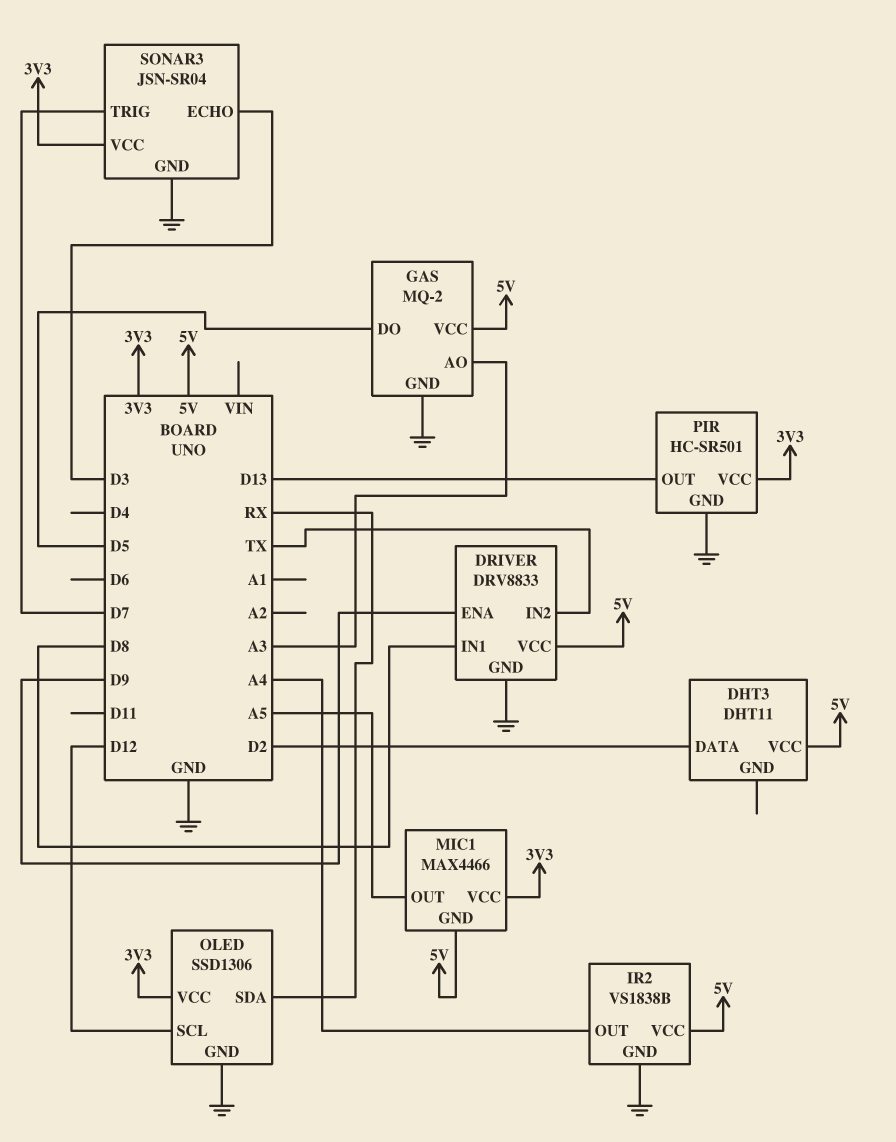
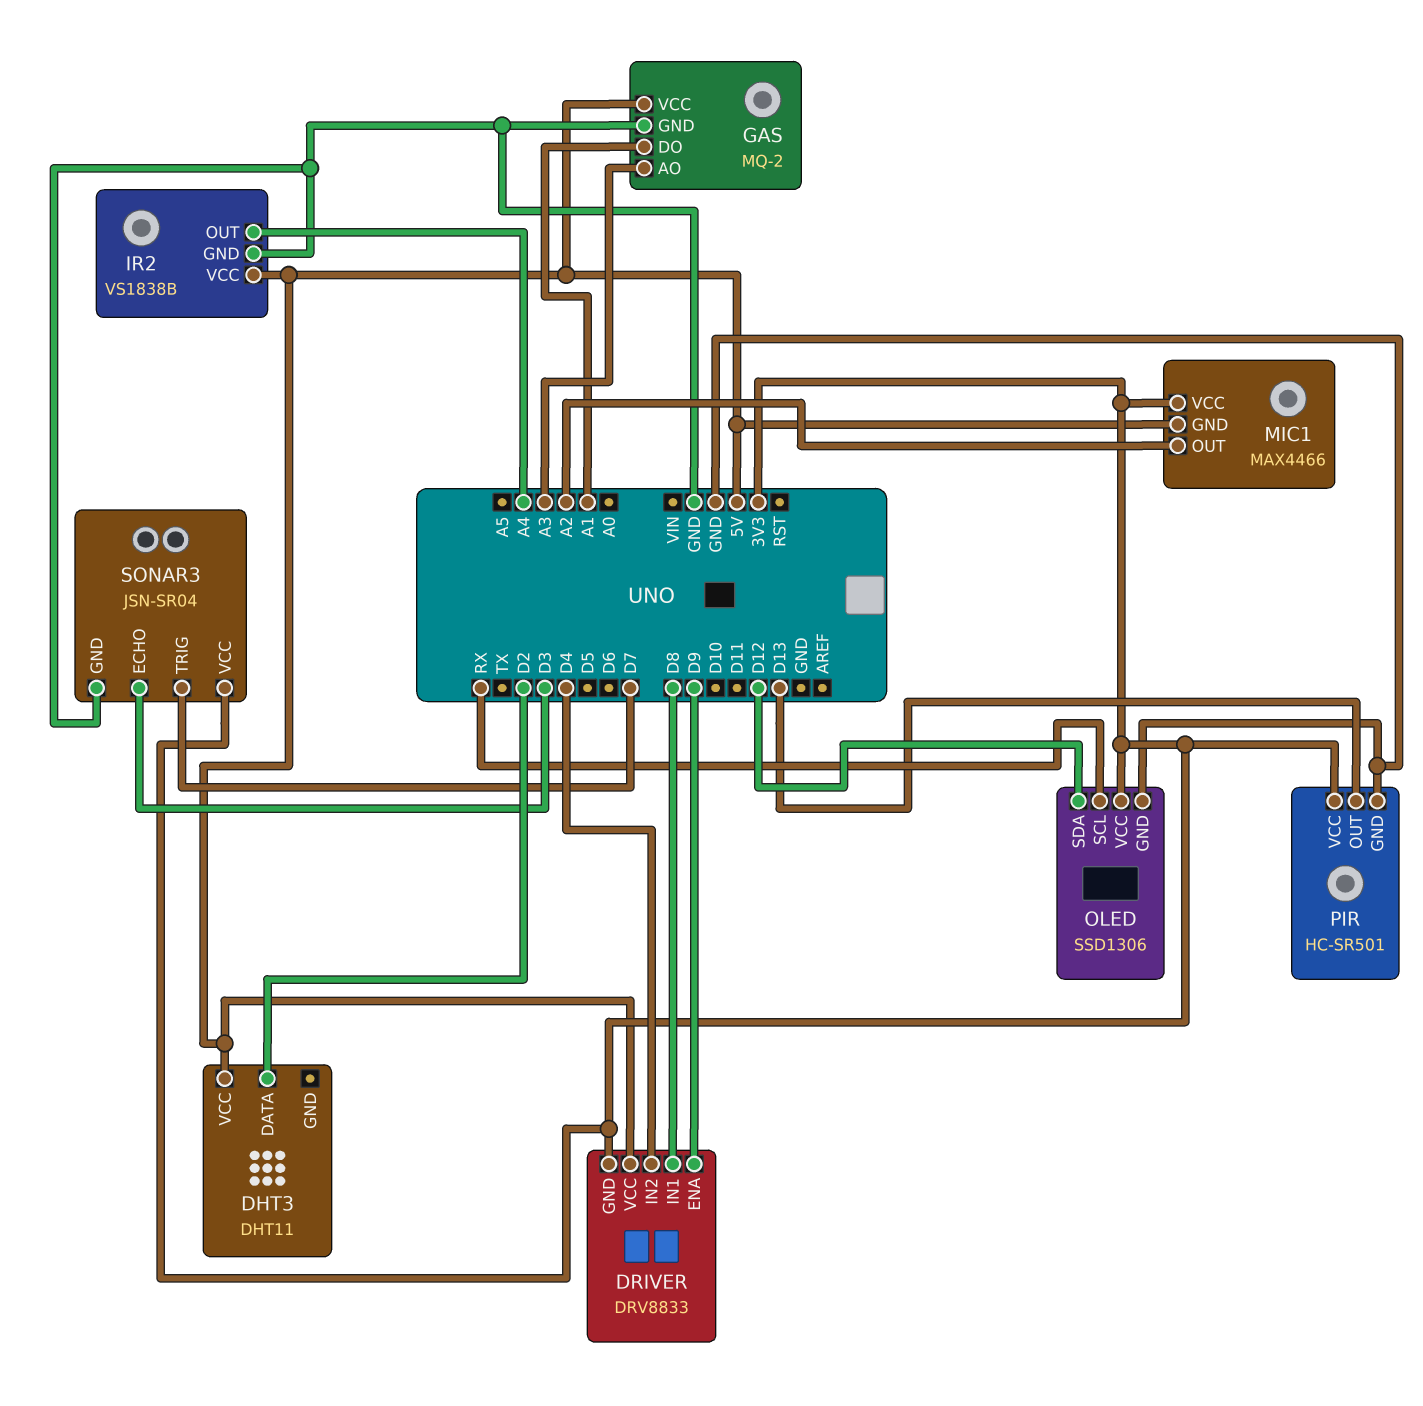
DRIVER pin GND: GND -> 3V3
DRIVER pin IN2: TX -> D4
GAS pin DO: D5 -> A1
MIC1 pin OUT: A5 -> A2
OLED pin SCL: D12 -> RX
OLED pin SDA: RX -> D12

